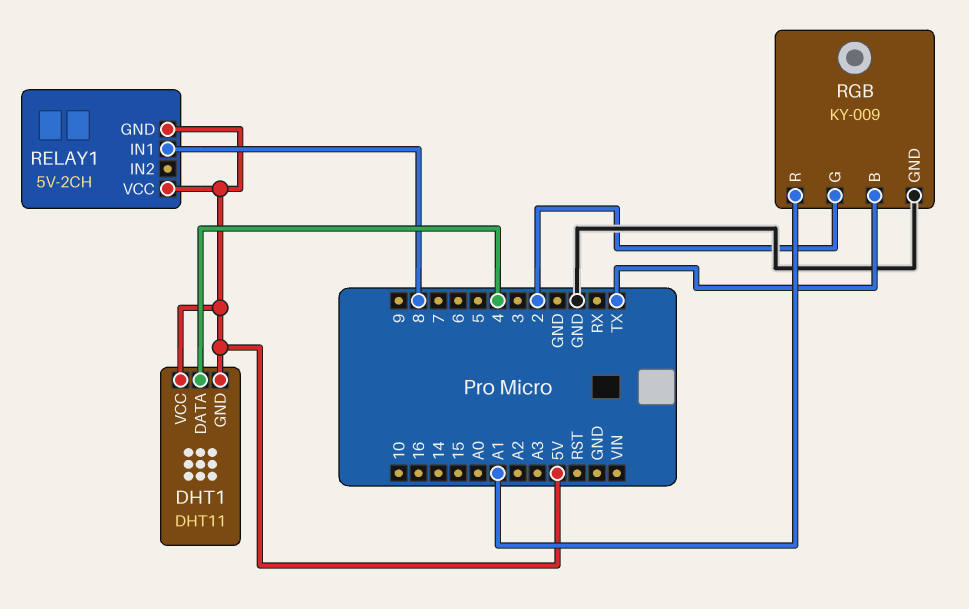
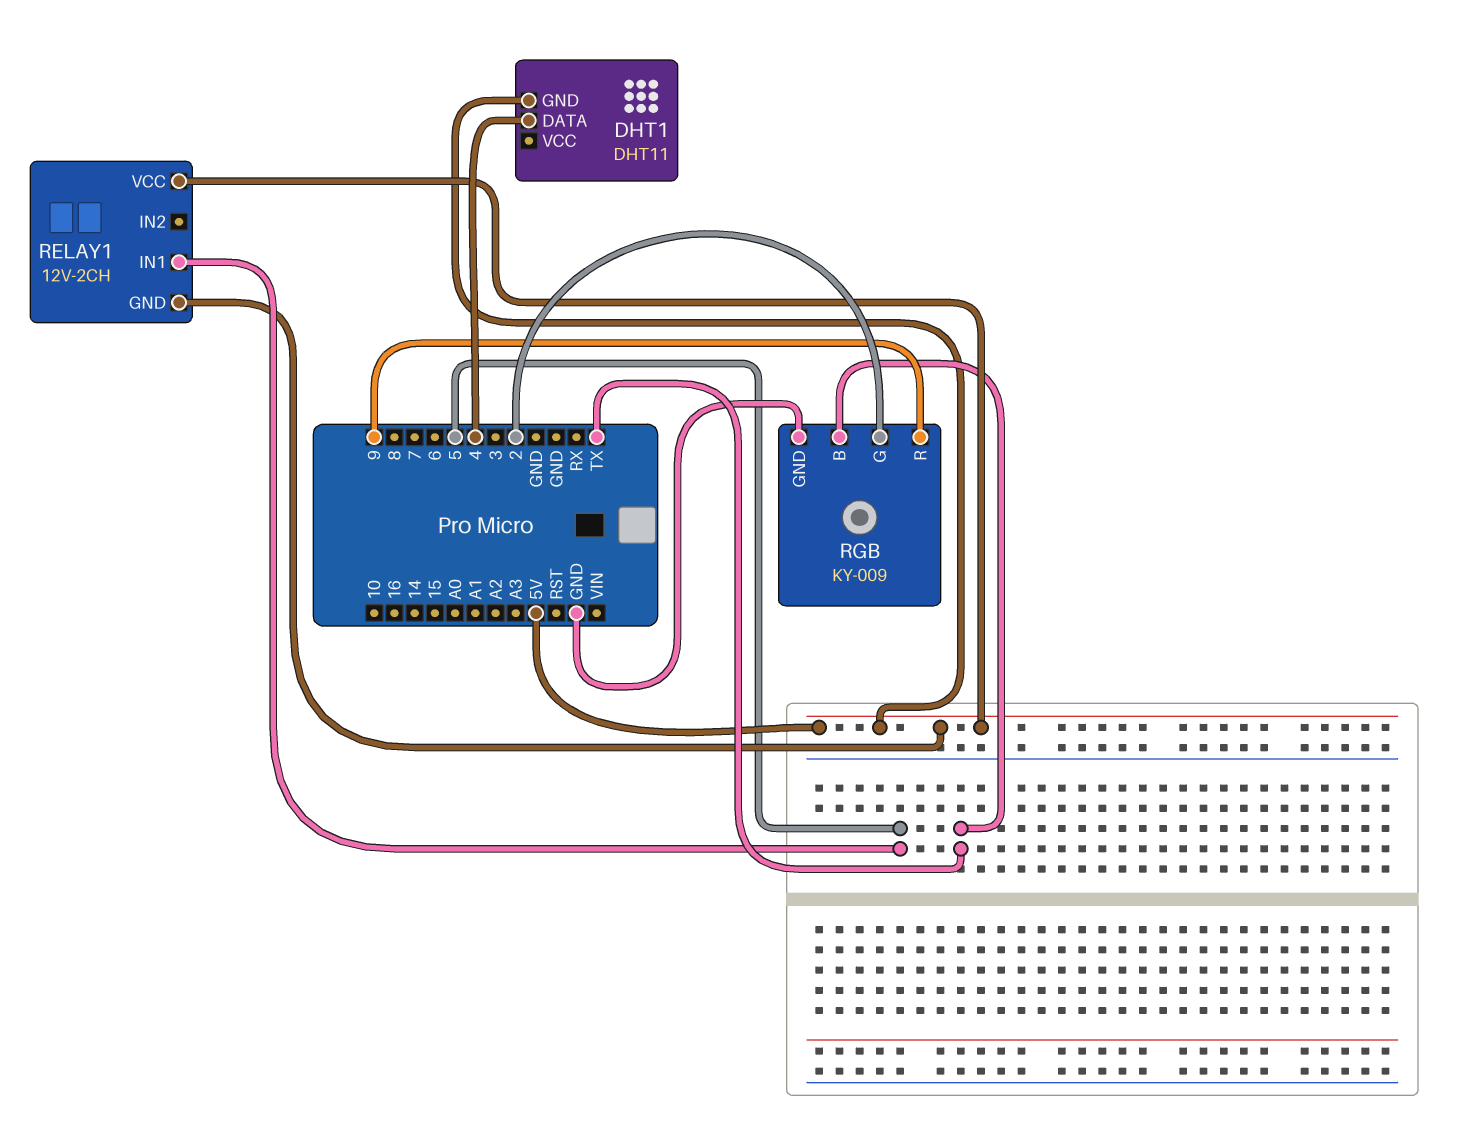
DHT1 pin VCC: 5V -> none
RELAY1: 5V-2CH -> 12V-2CH
RELAY1 pin IN1: 8 -> 5
RGB pin R: A1 -> 9

